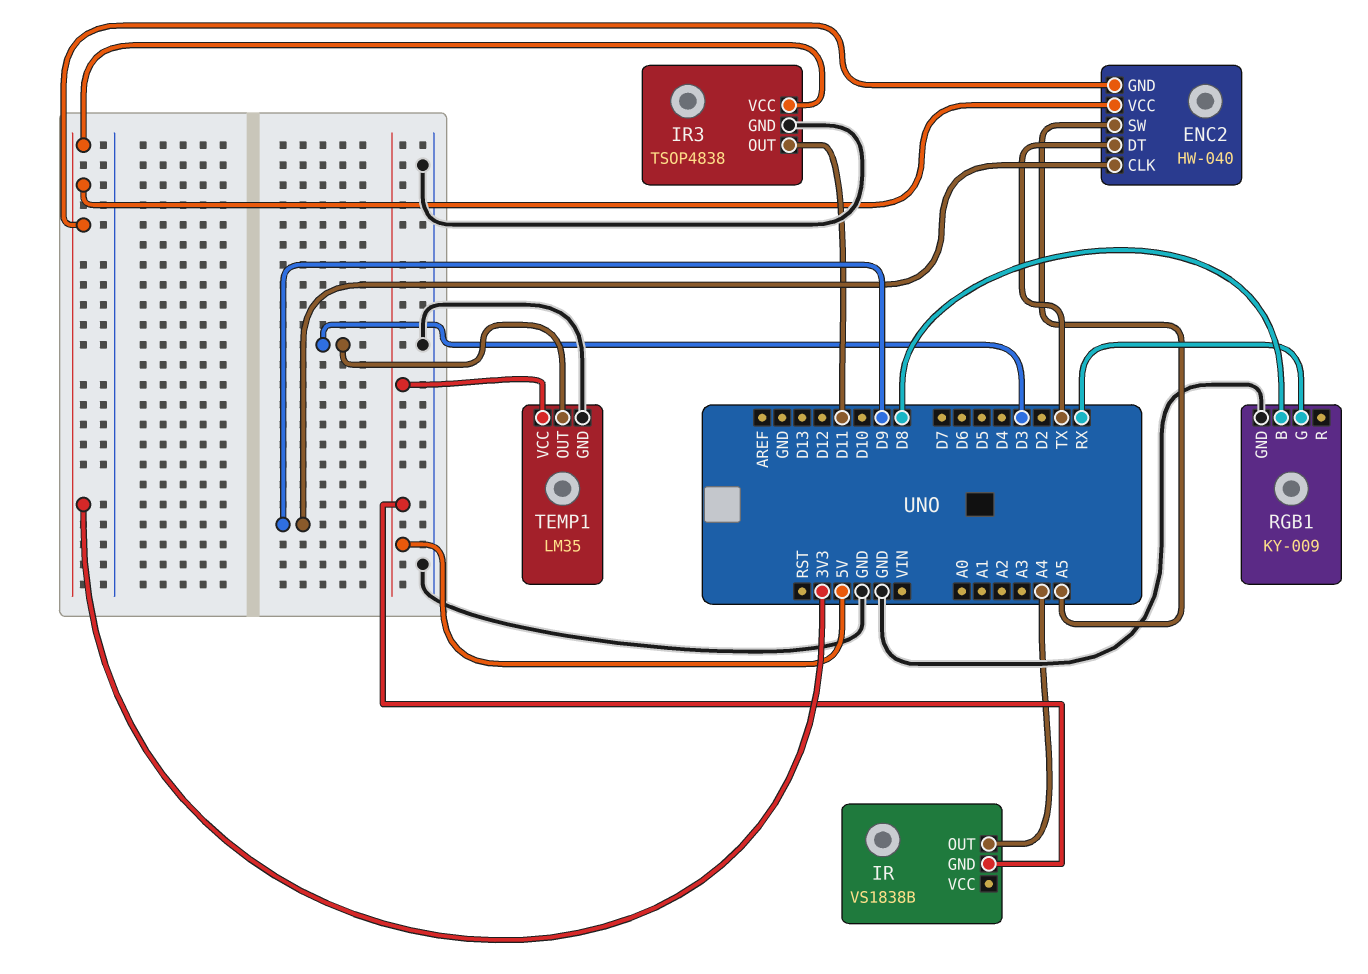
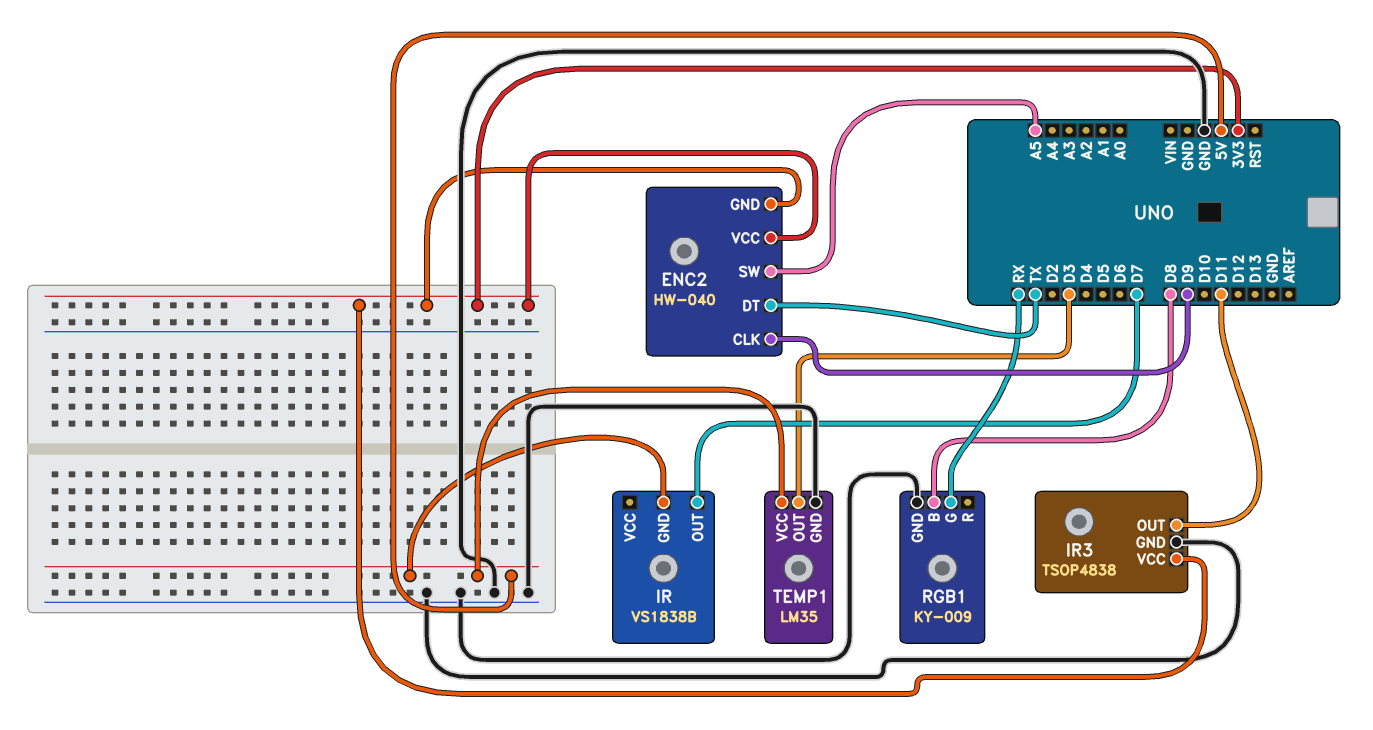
IR pin OUT: A4 -> D7

